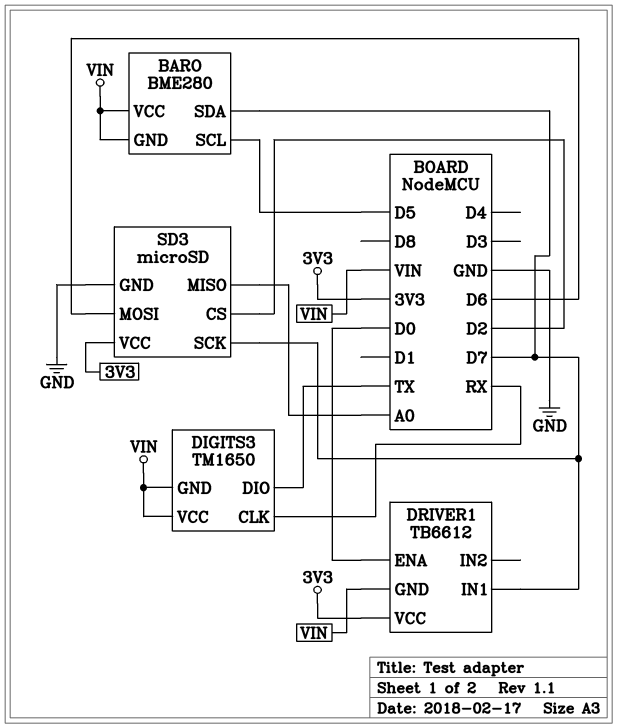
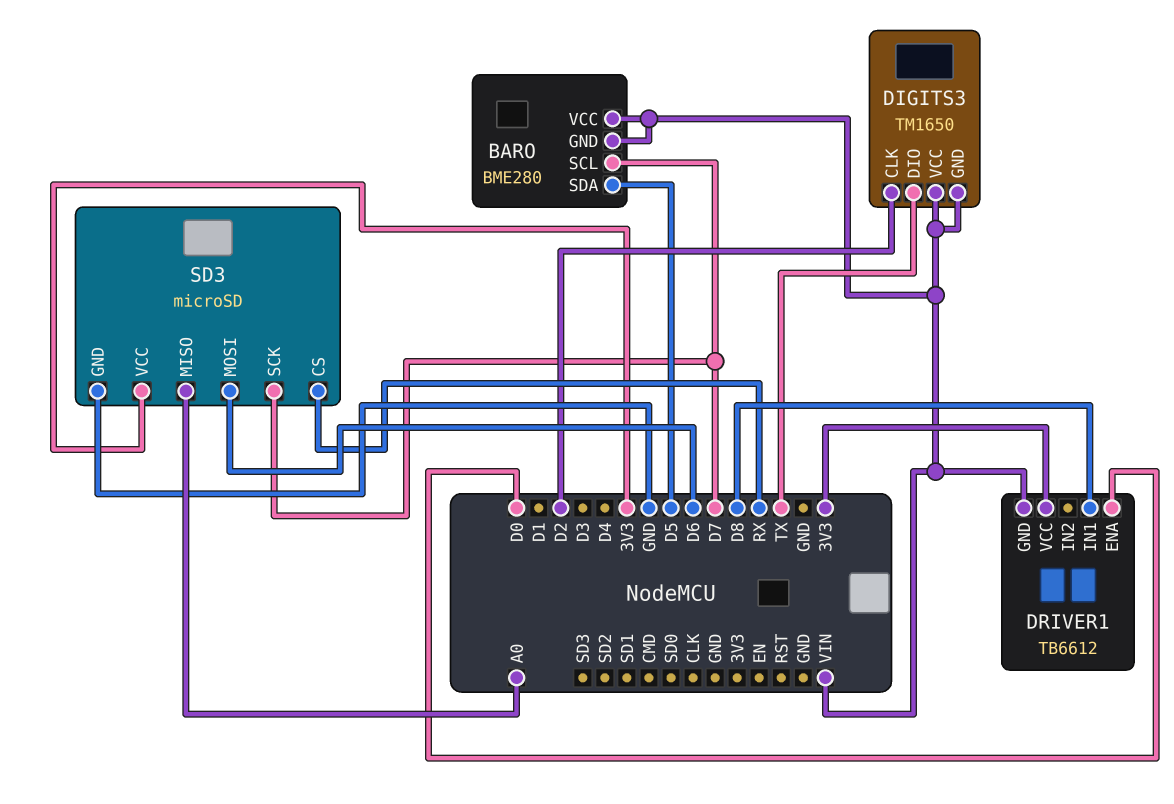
BARO pin SCL: D5 -> D7
BARO pin SDA: D7 -> D5
DIGITS3 pin CLK: RX -> D2
DRIVER1 pin IN1: D7 -> D8
SD3 pin CS: D2 -> RX

